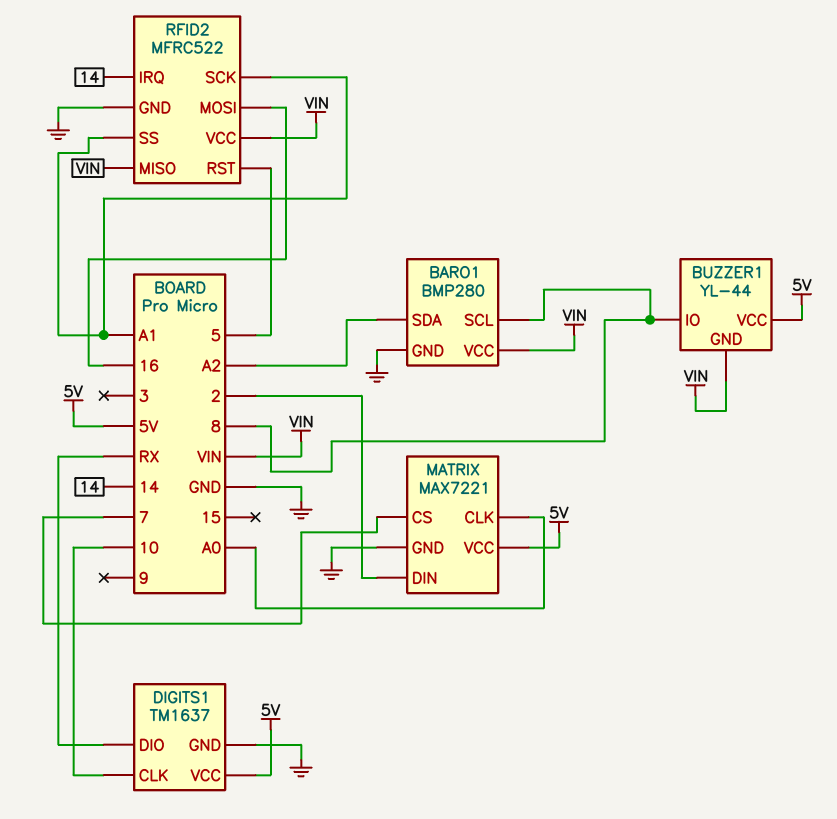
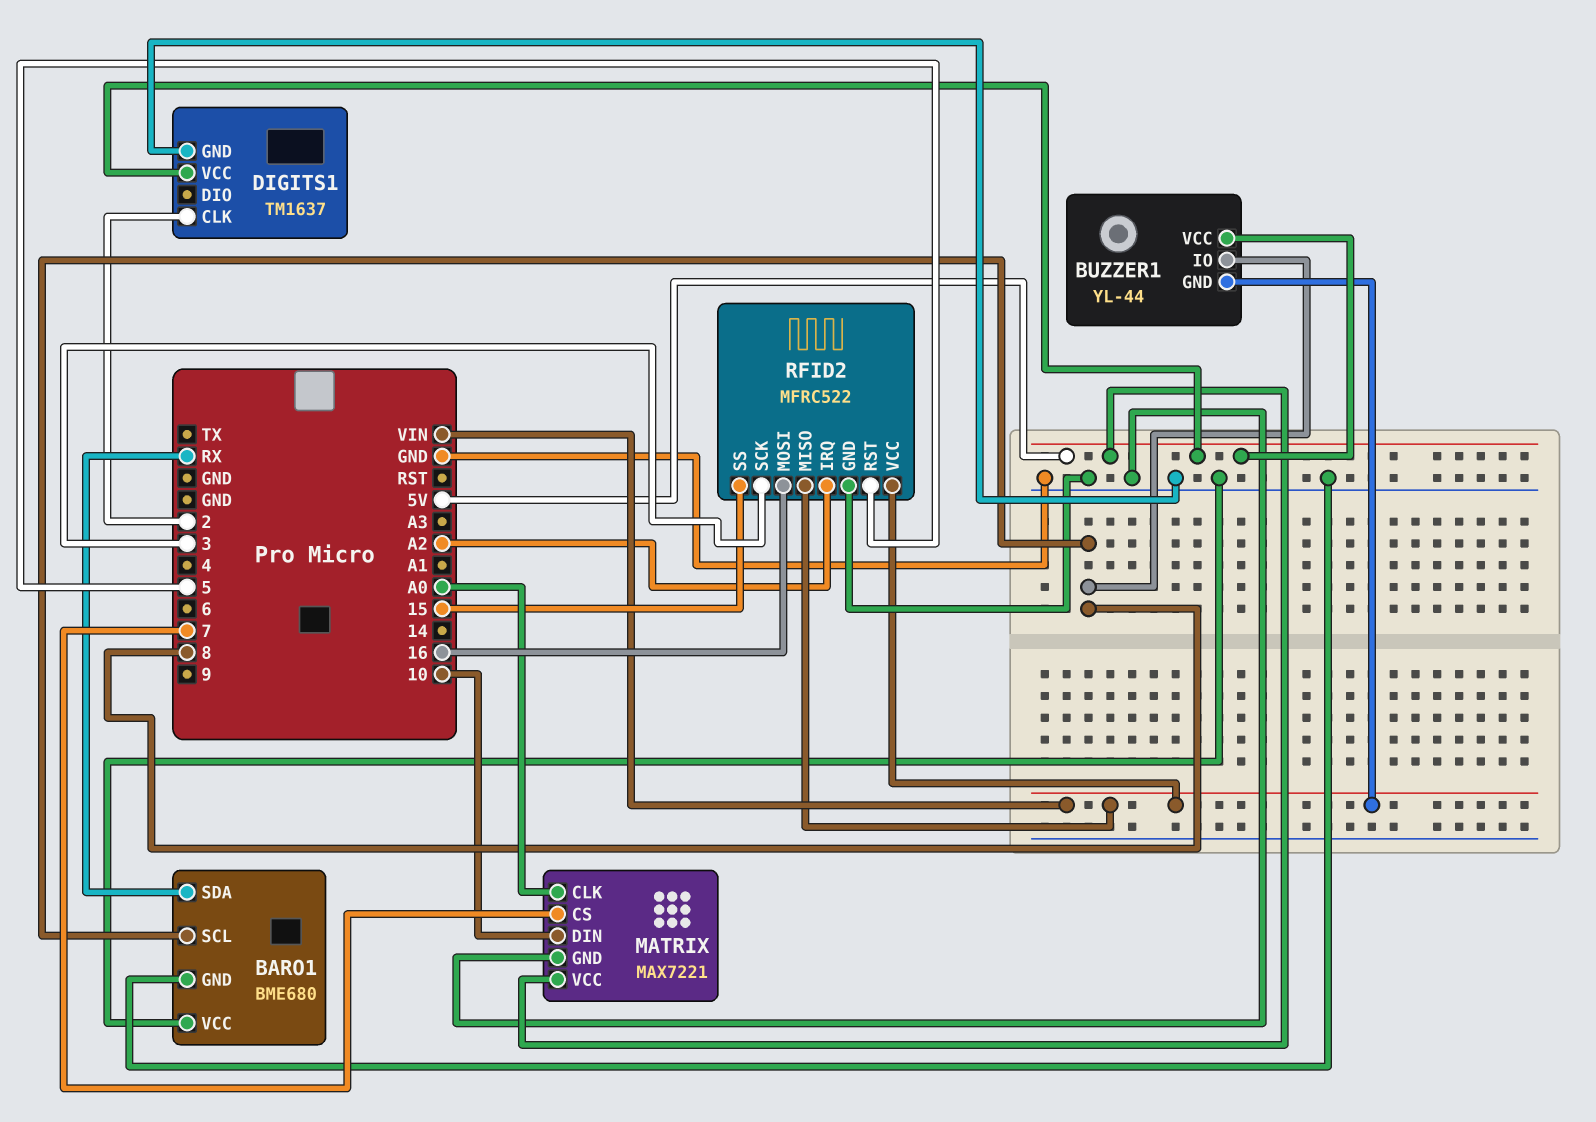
BARO1: BMP280 -> BME680
BARO1 pin SDA: A2 -> RX
BARO1 pin VCC: VIN -> GND
DIGITS1 pin CLK: 10 -> 2
DIGITS1 pin DIO: RX -> none
MATRIX pin DIN: 2 -> 10
RFID2 pin IRQ: 14 -> A2
RFID2 pin SCK: A1 -> 3
RFID2 pin SS: A1 -> 15

